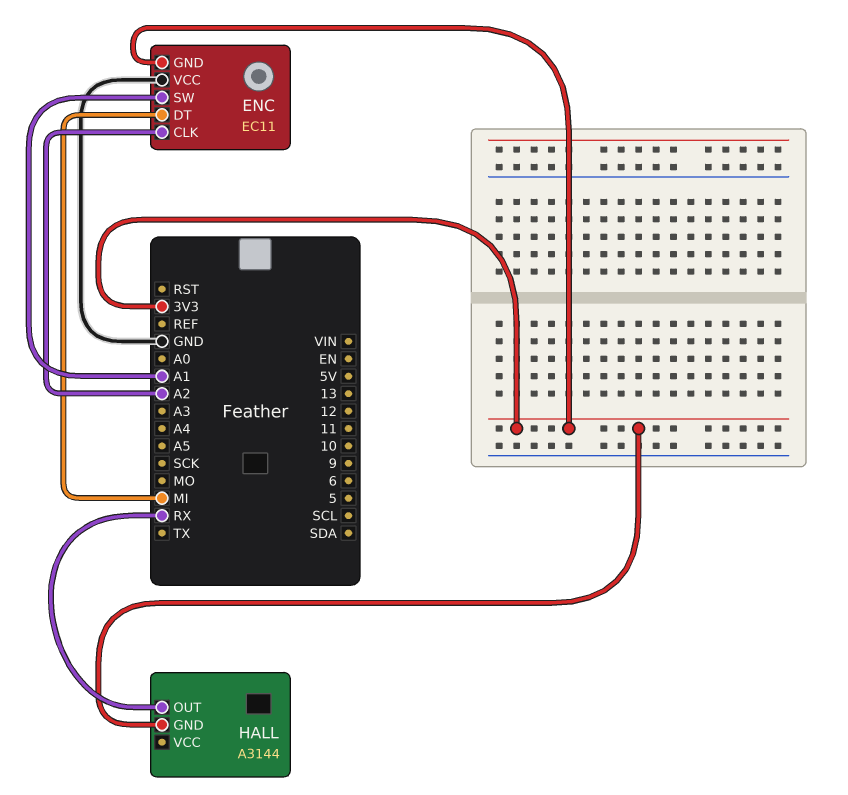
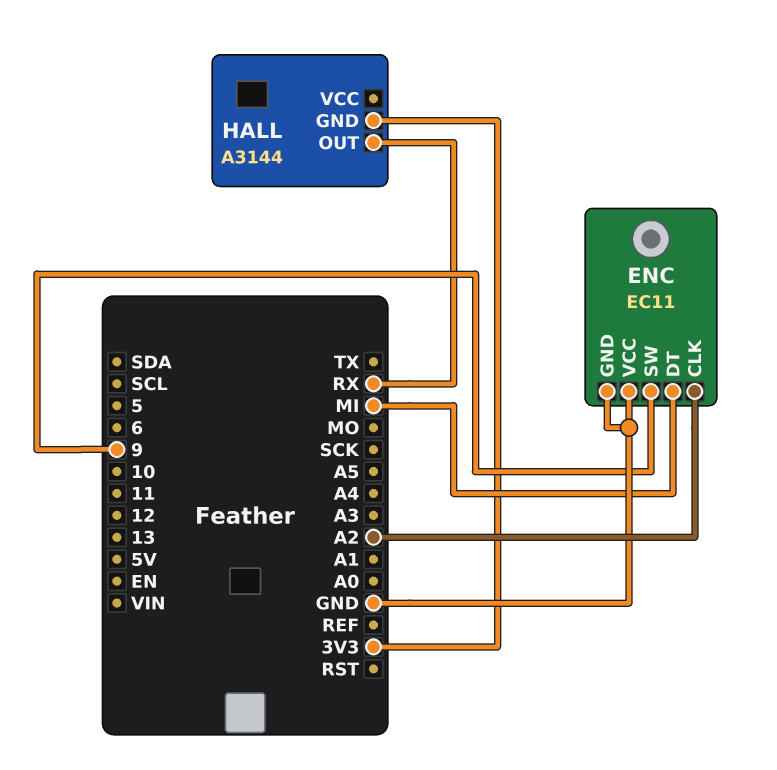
ENC pin GND: 3V3 -> GND
ENC pin SW: A1 -> 9

